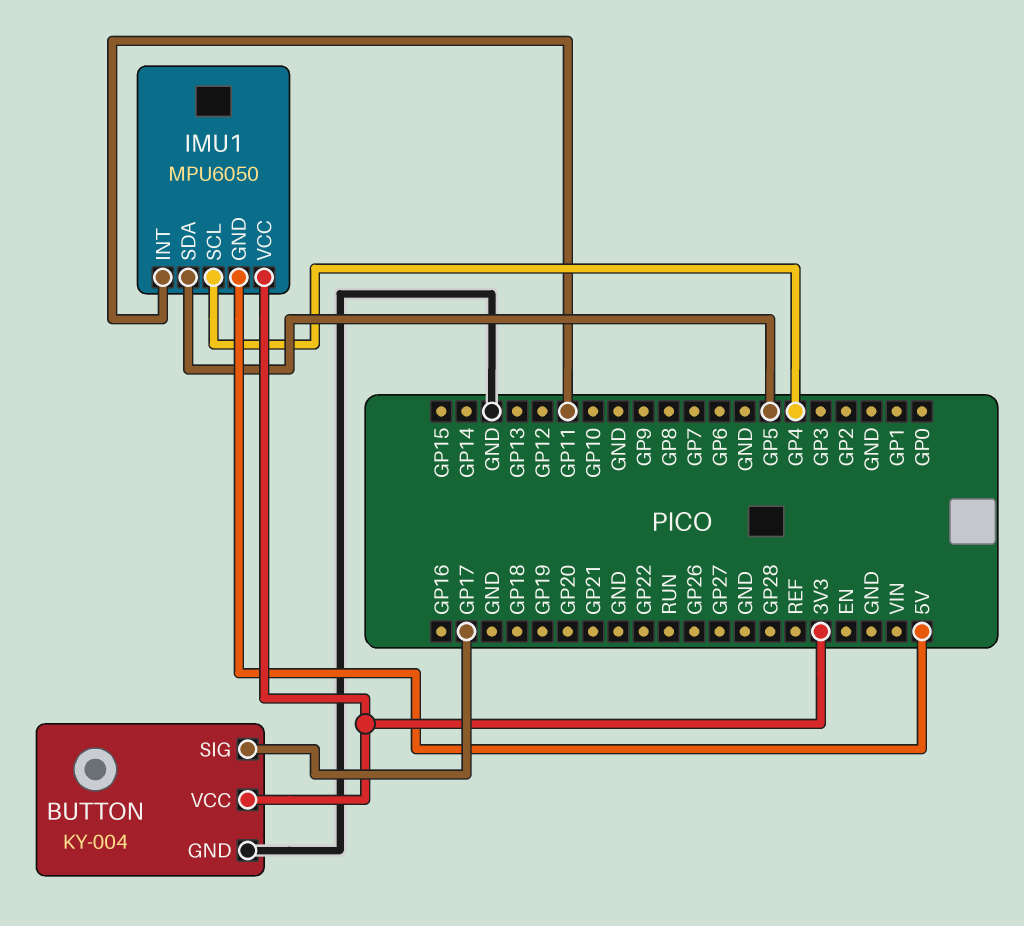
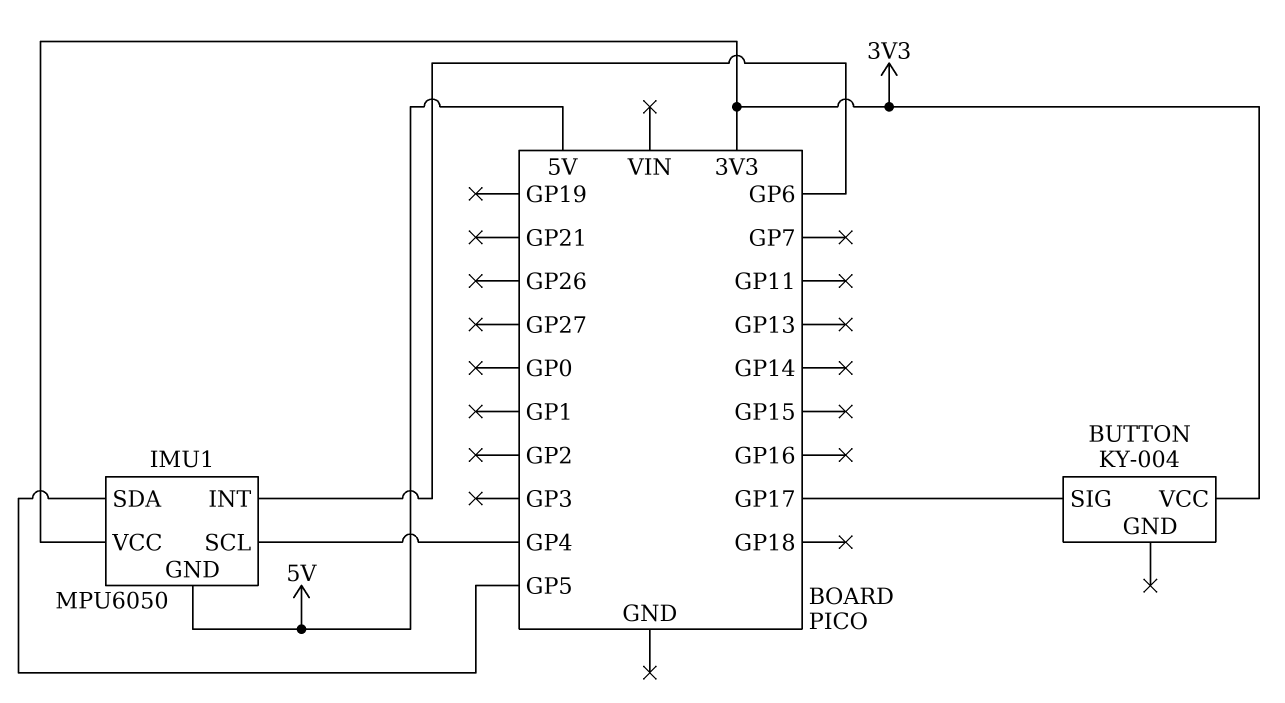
BUTTON pin GND: GND -> none
IMU1 pin INT: GP11 -> GP6

